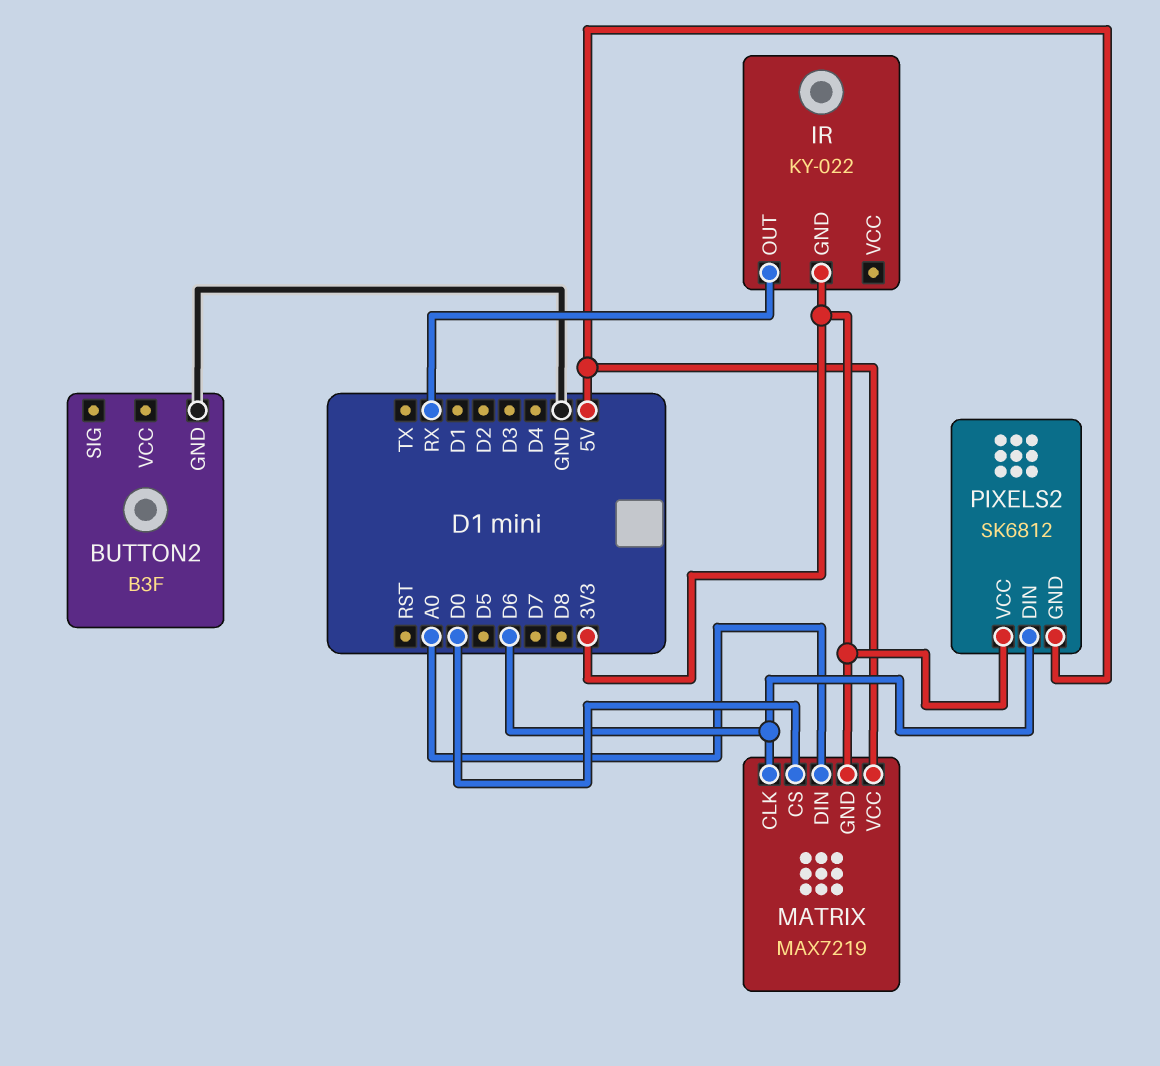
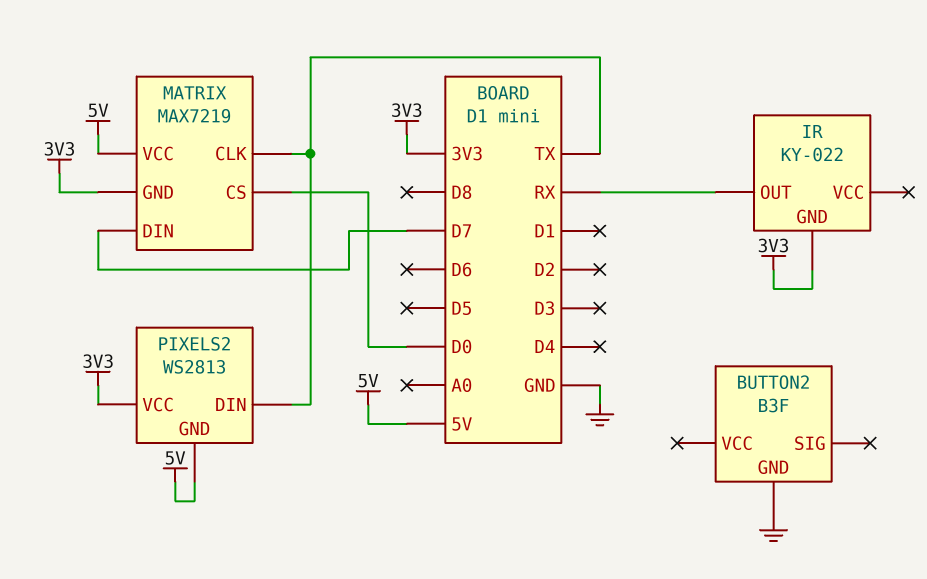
MATRIX pin CLK: D6 -> TX
MATRIX pin DIN: A0 -> D7
PIXELS2: SK6812 -> WS2813
PIXELS2 pin DIN: D6 -> TX

